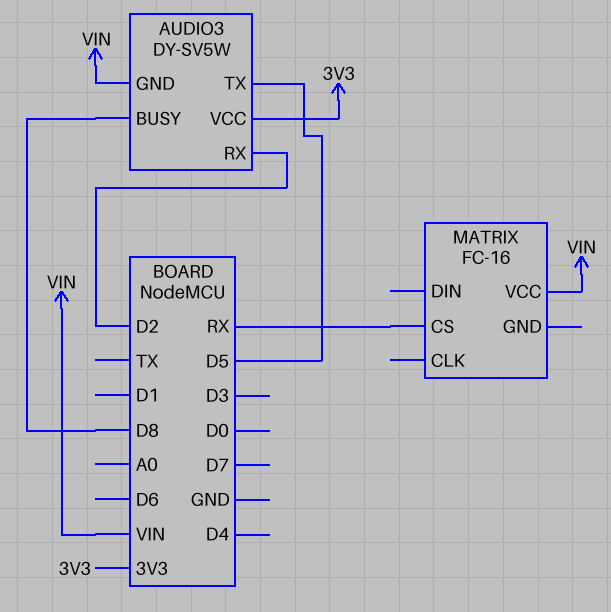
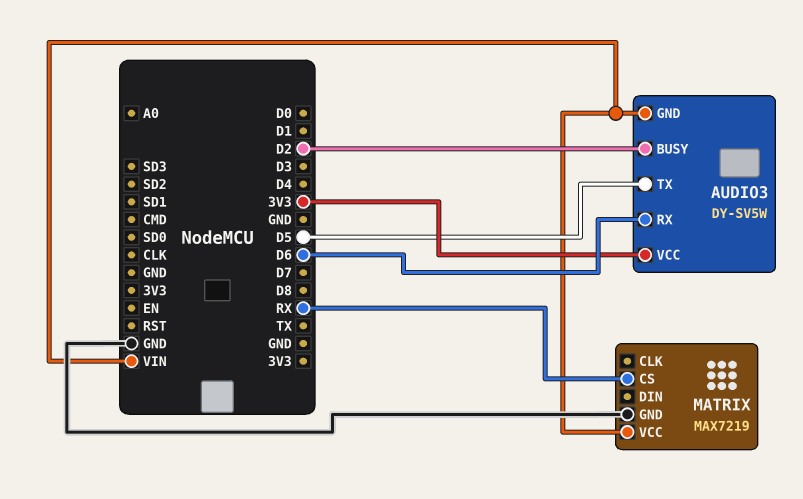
AUDIO3 pin BUSY: D8 -> D2
AUDIO3 pin RX: D2 -> D6
MATRIX: FC-16 -> MAX7219
MATRIX pin GND: none -> GND

